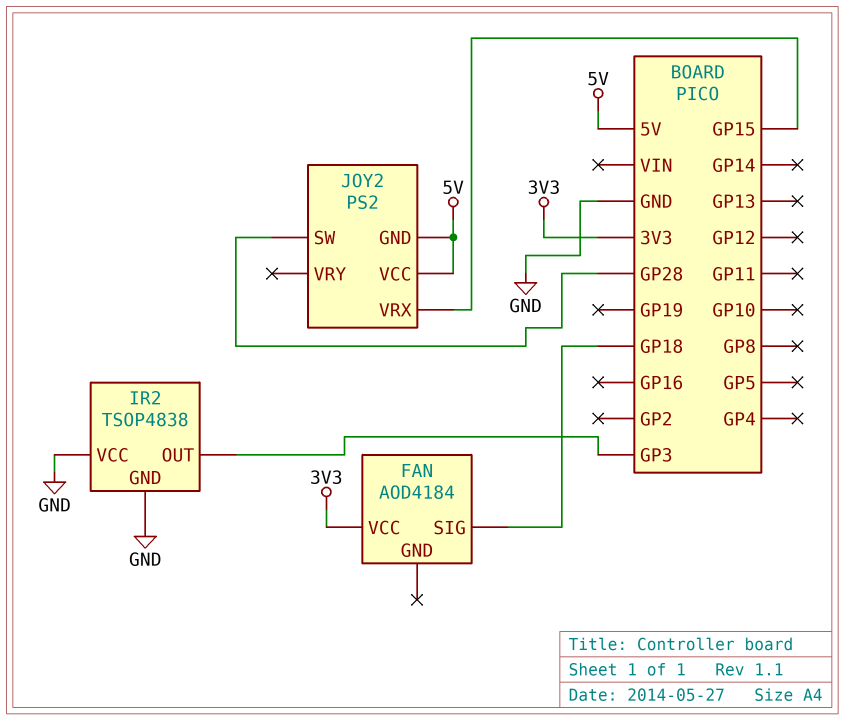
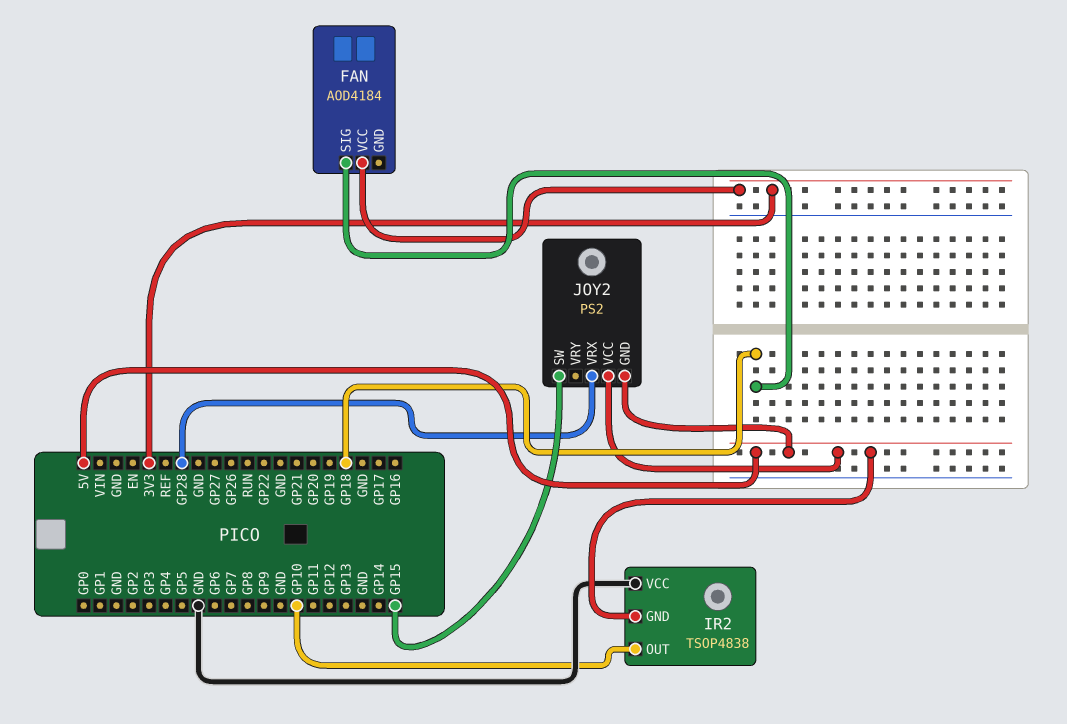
IR2 pin GND: GND -> 5V
IR2 pin OUT: GP3 -> GP10
JOY2 pin SW: GP28 -> GP15
JOY2 pin VRX: GP15 -> GP28

